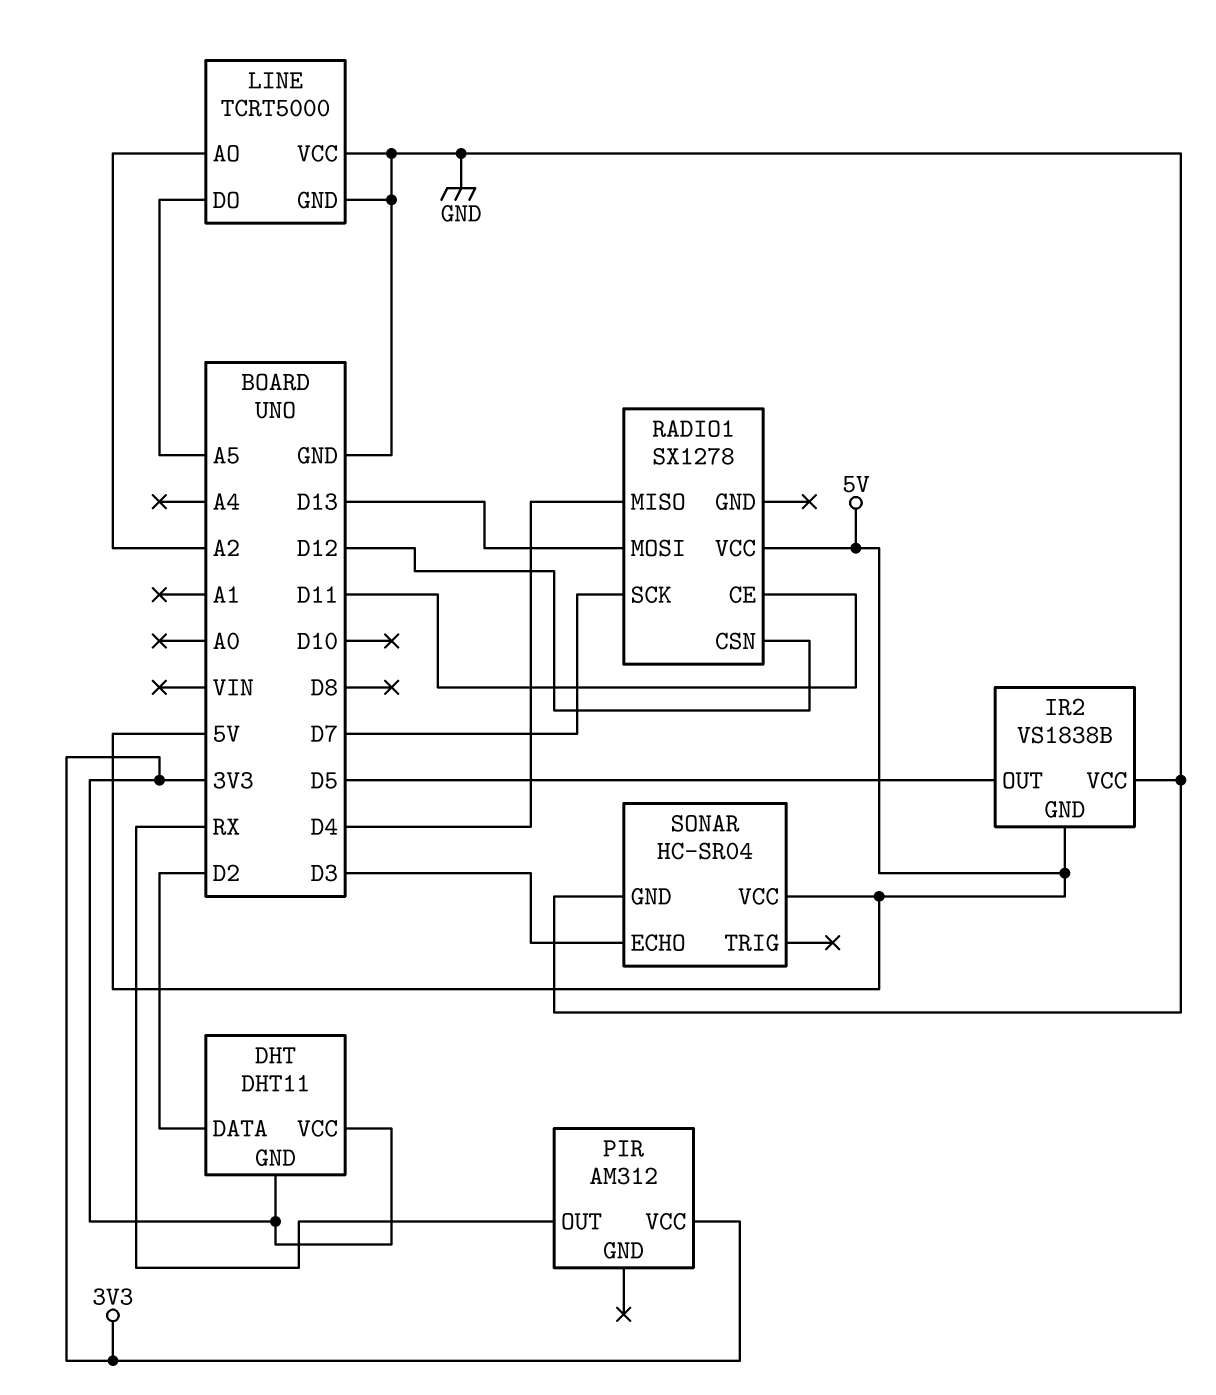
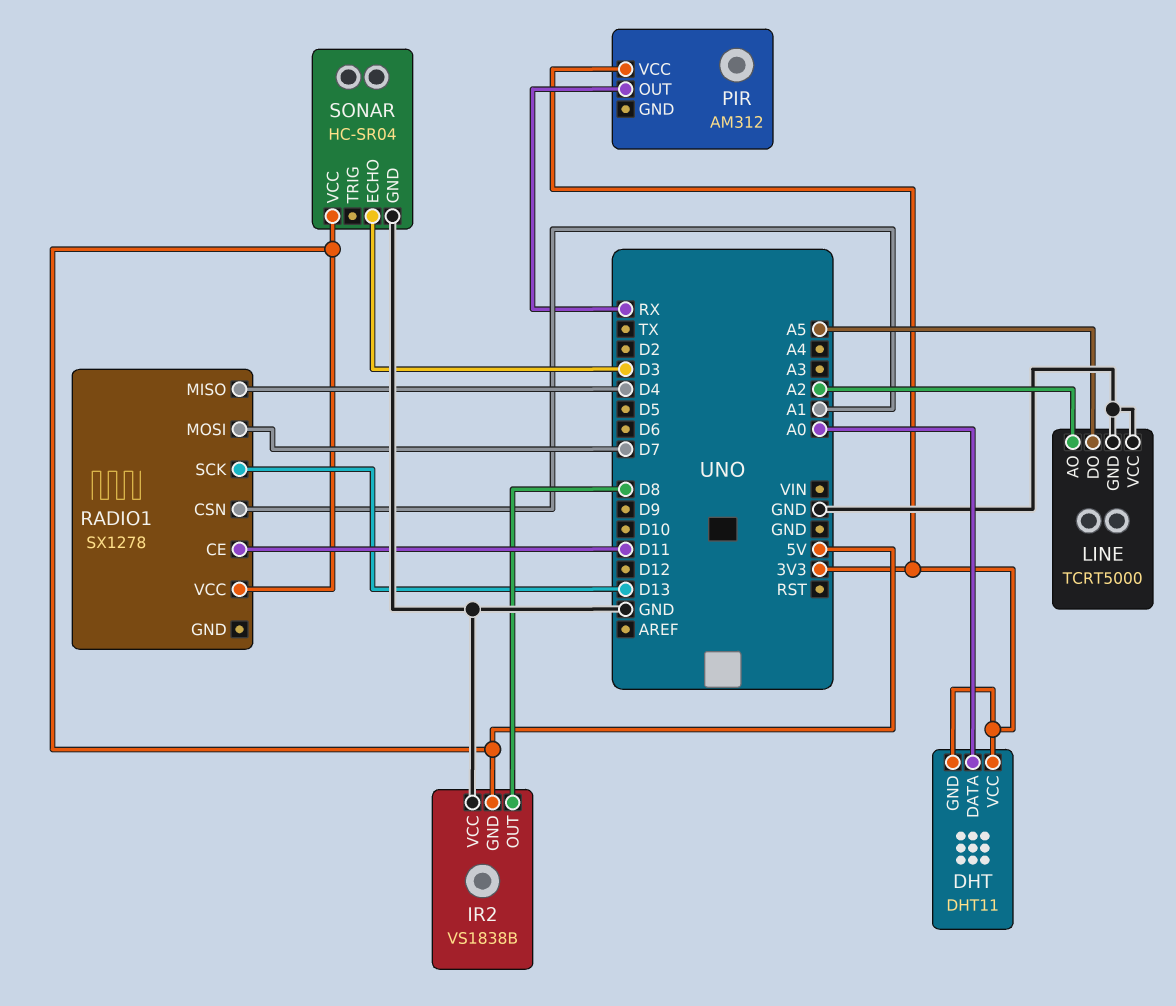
DHT pin DATA: D2 -> A0
IR2 pin OUT: D5 -> D8
RADIO1 pin CSN: D12 -> A1
RADIO1 pin MOSI: D13 -> D7
RADIO1 pin SCK: D7 -> D13

